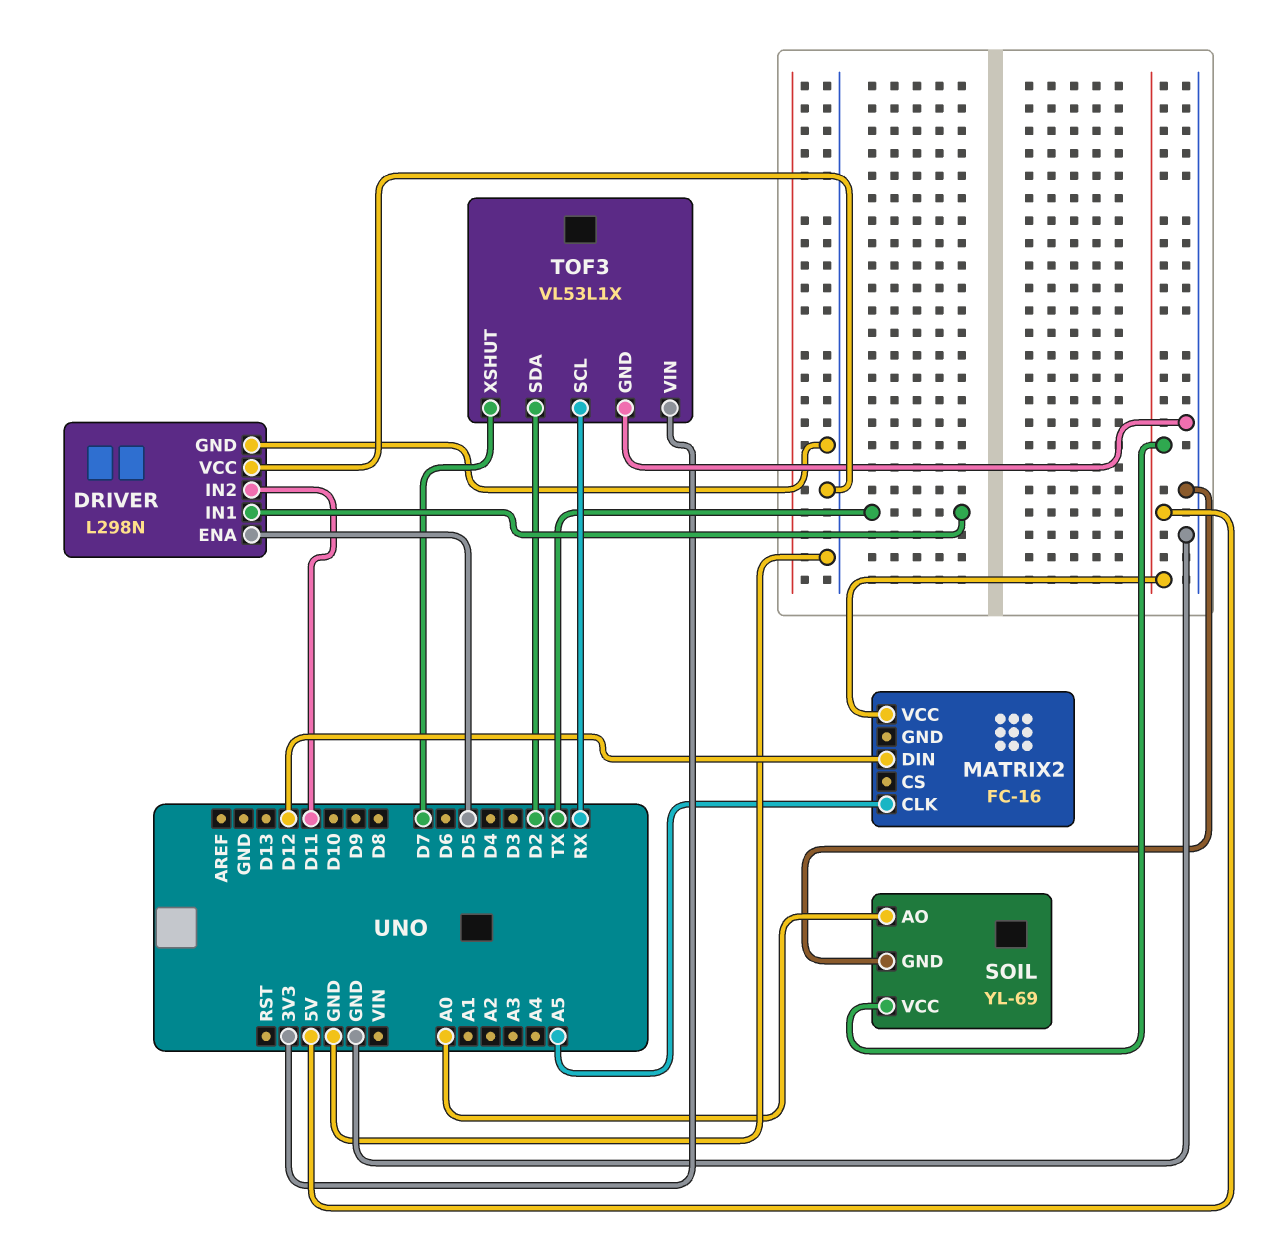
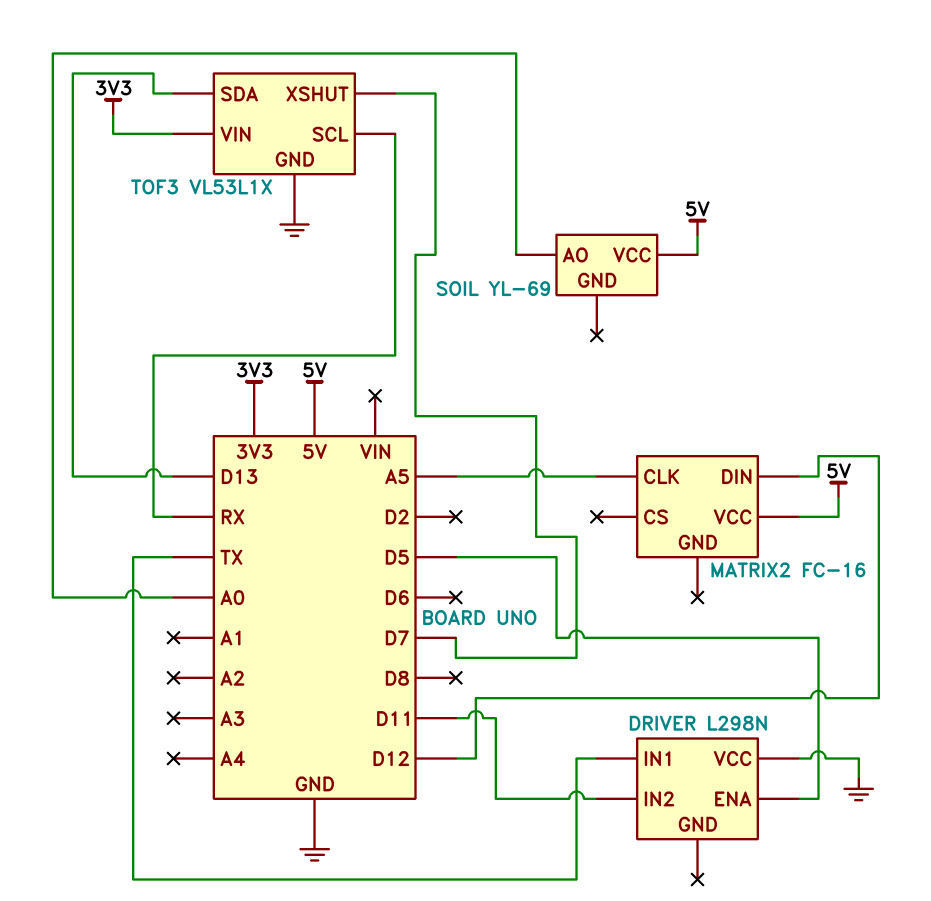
DRIVER pin GND: GND -> none
SOIL pin GND: GND -> none
TOF3 pin SDA: D2 -> D13

